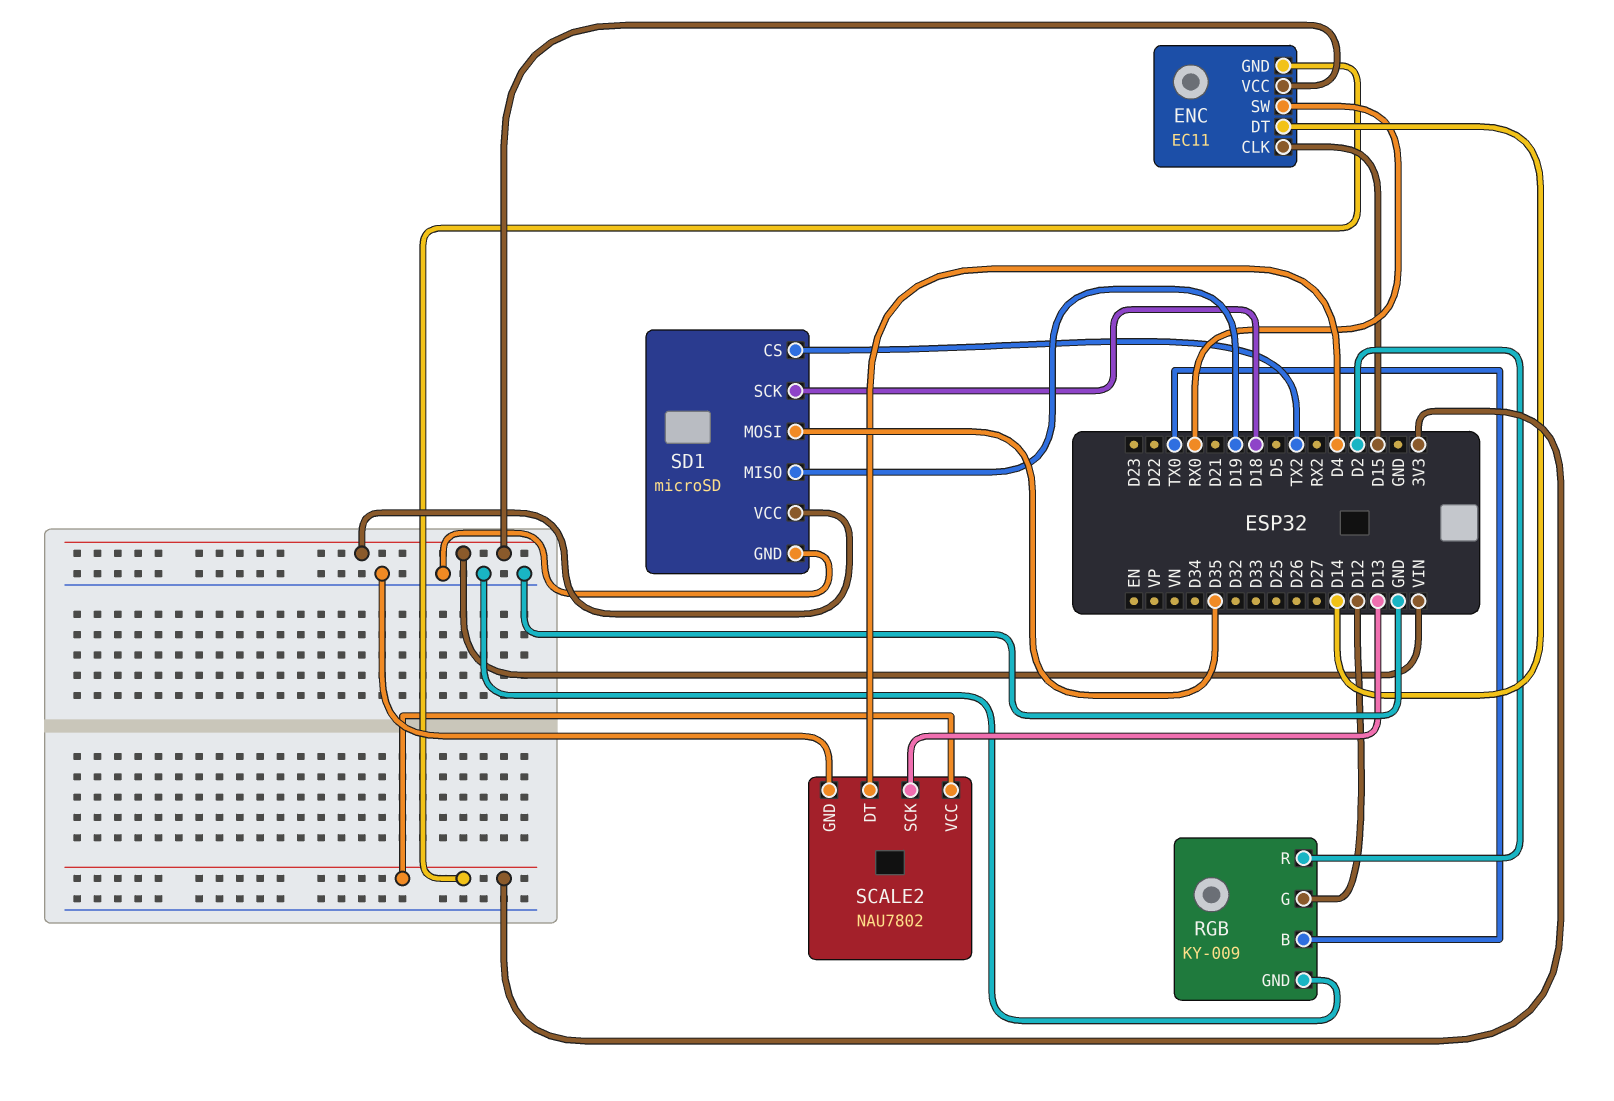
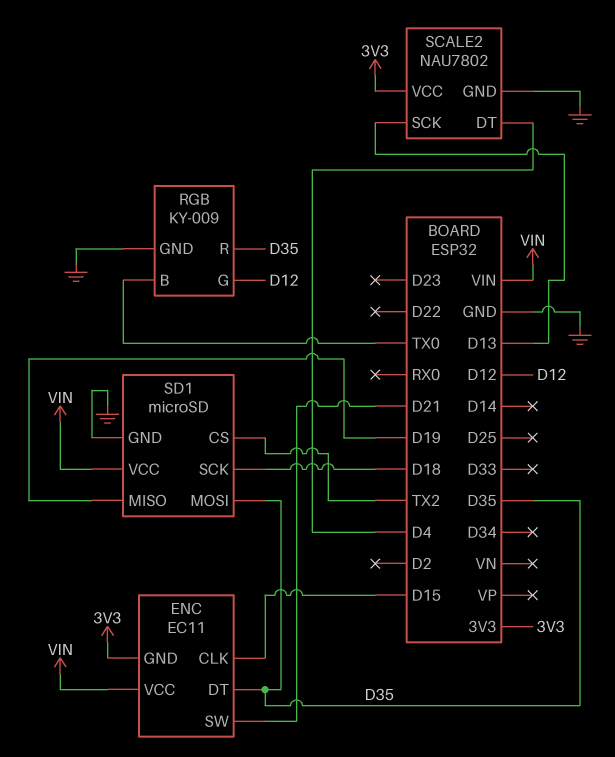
ENC pin DT: D14 -> D35
ENC pin SW: RX0 -> D21
RGB pin R: D2 -> D35

